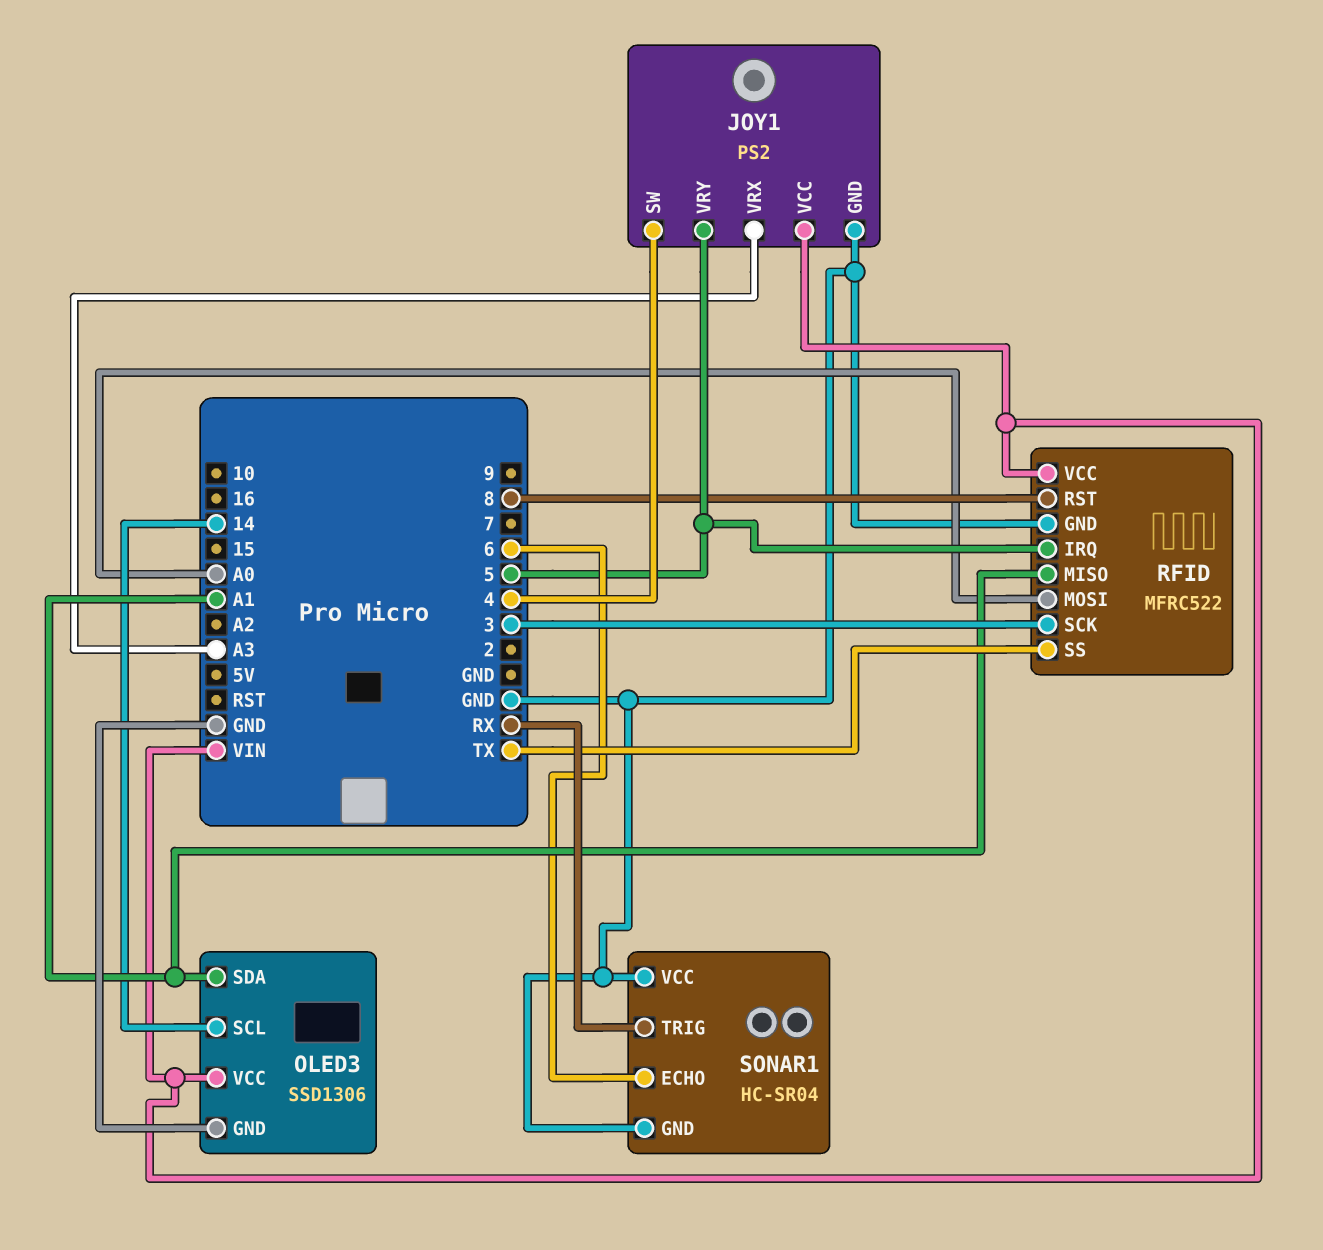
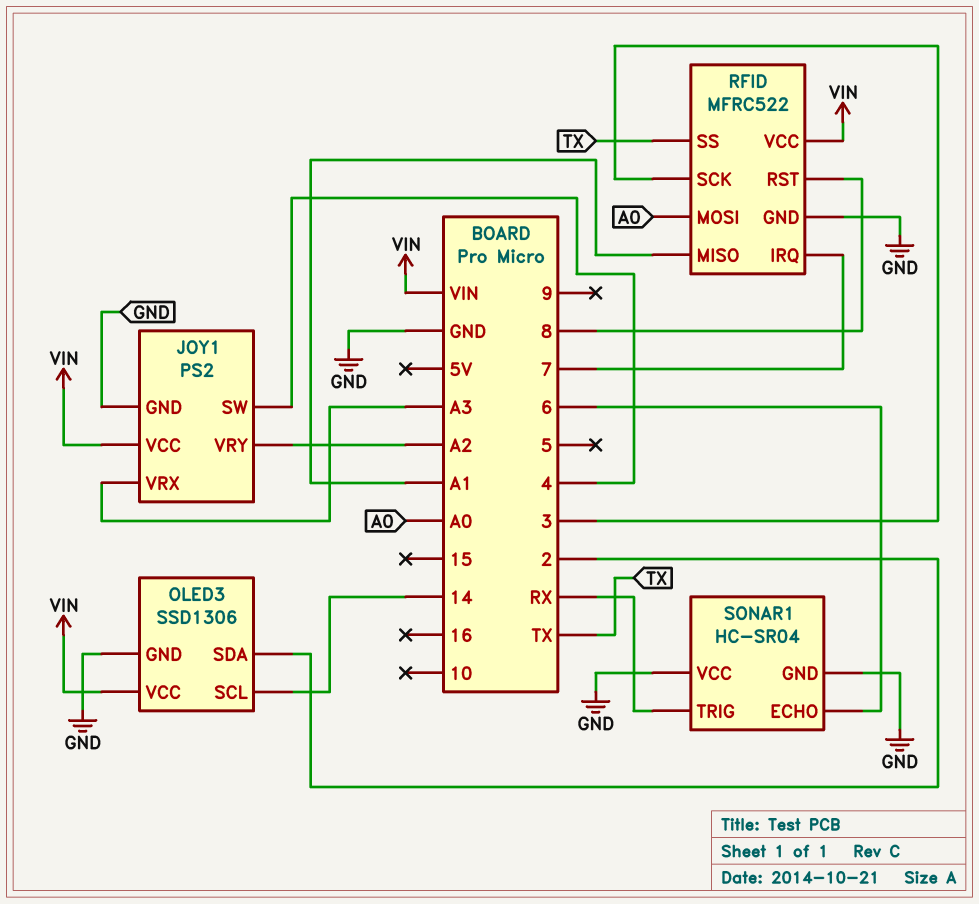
JOY1 pin VRY: 5 -> A2
OLED3 pin SDA: A1 -> 2
RFID pin IRQ: 5 -> 7

